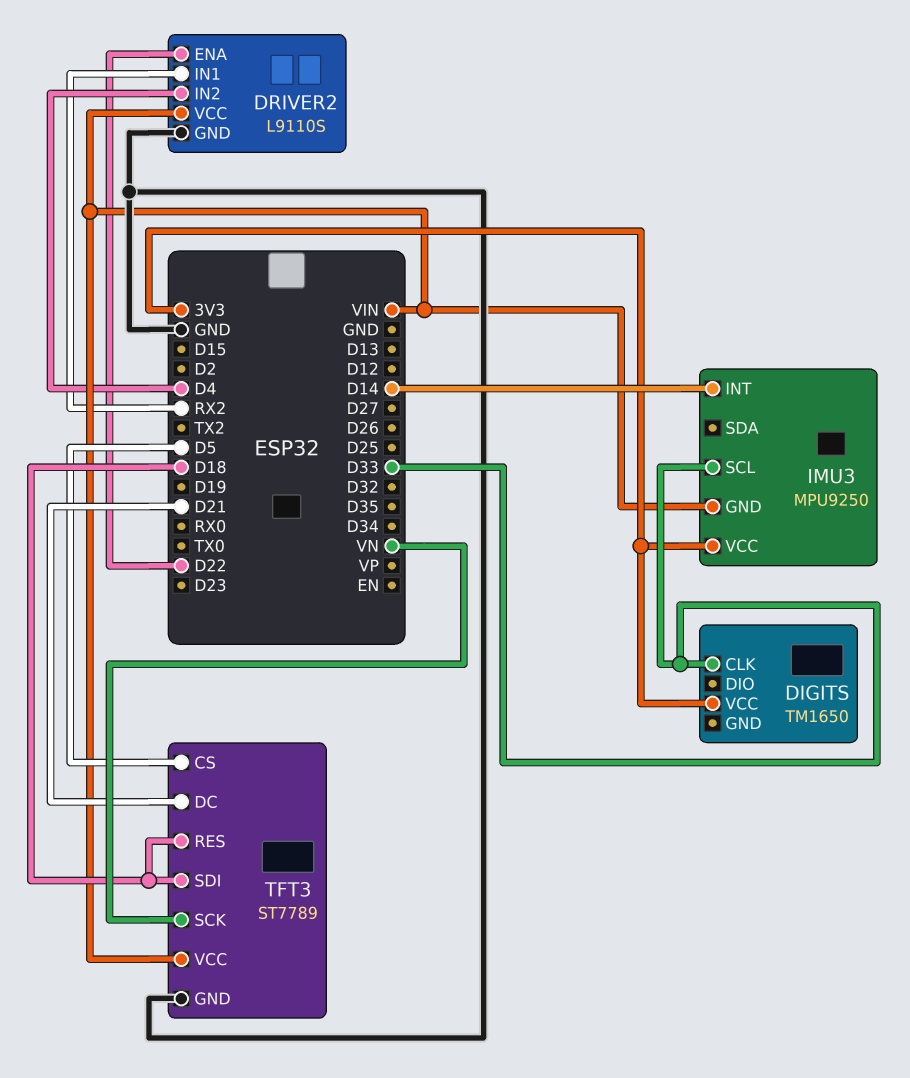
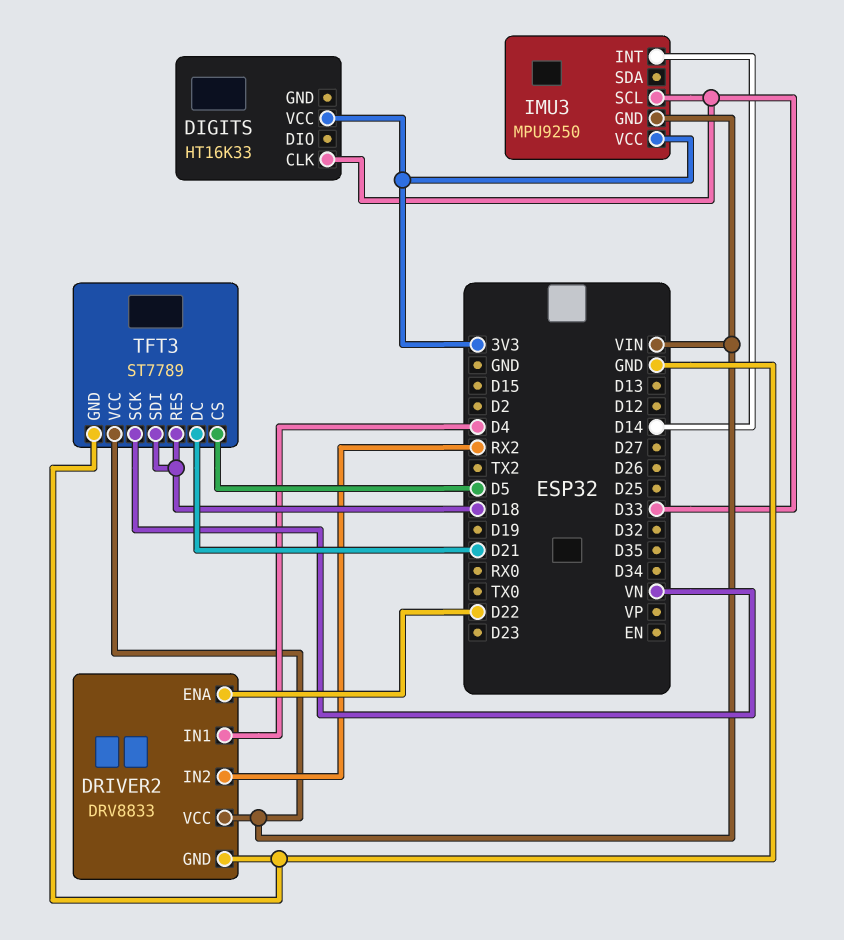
DIGITS: TM1650 -> HT16K33
DRIVER2: L9110S -> DRV8833
DRIVER2 pin IN1: RX2 -> D4
DRIVER2 pin IN2: D4 -> RX2

